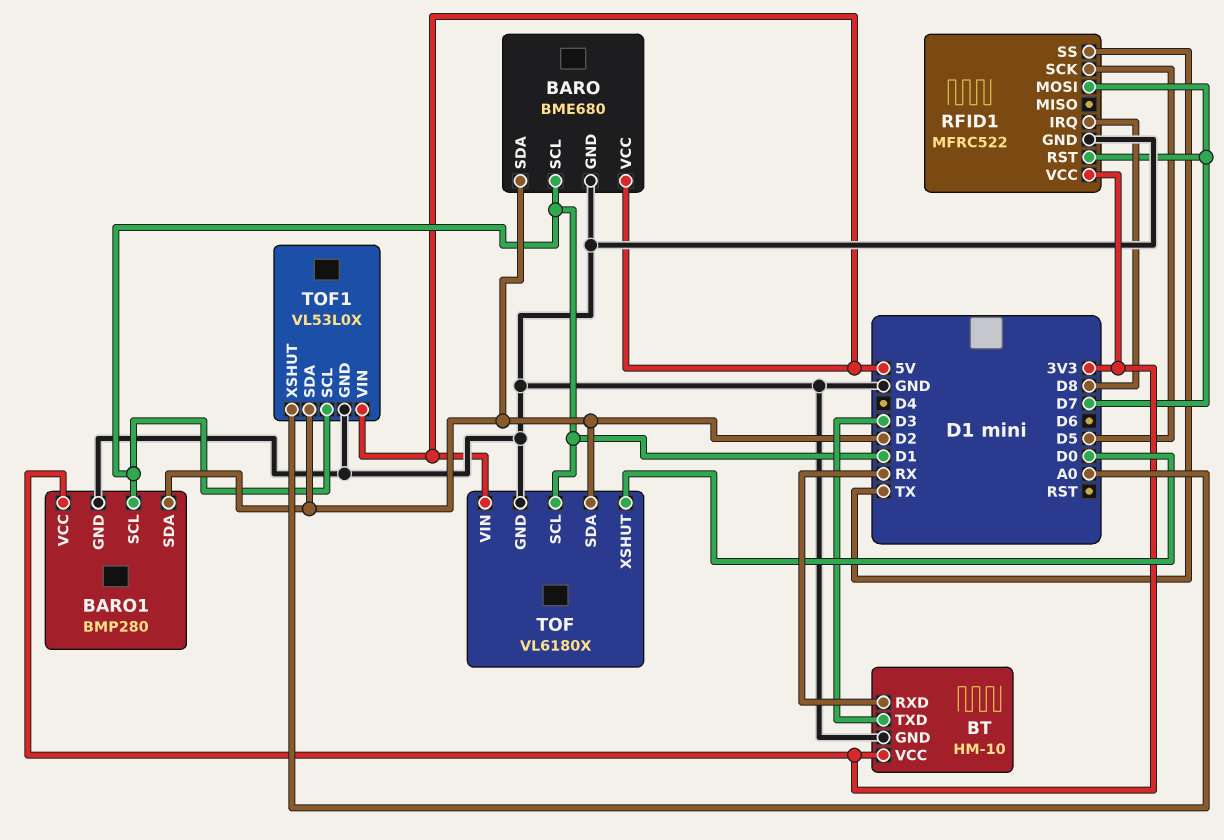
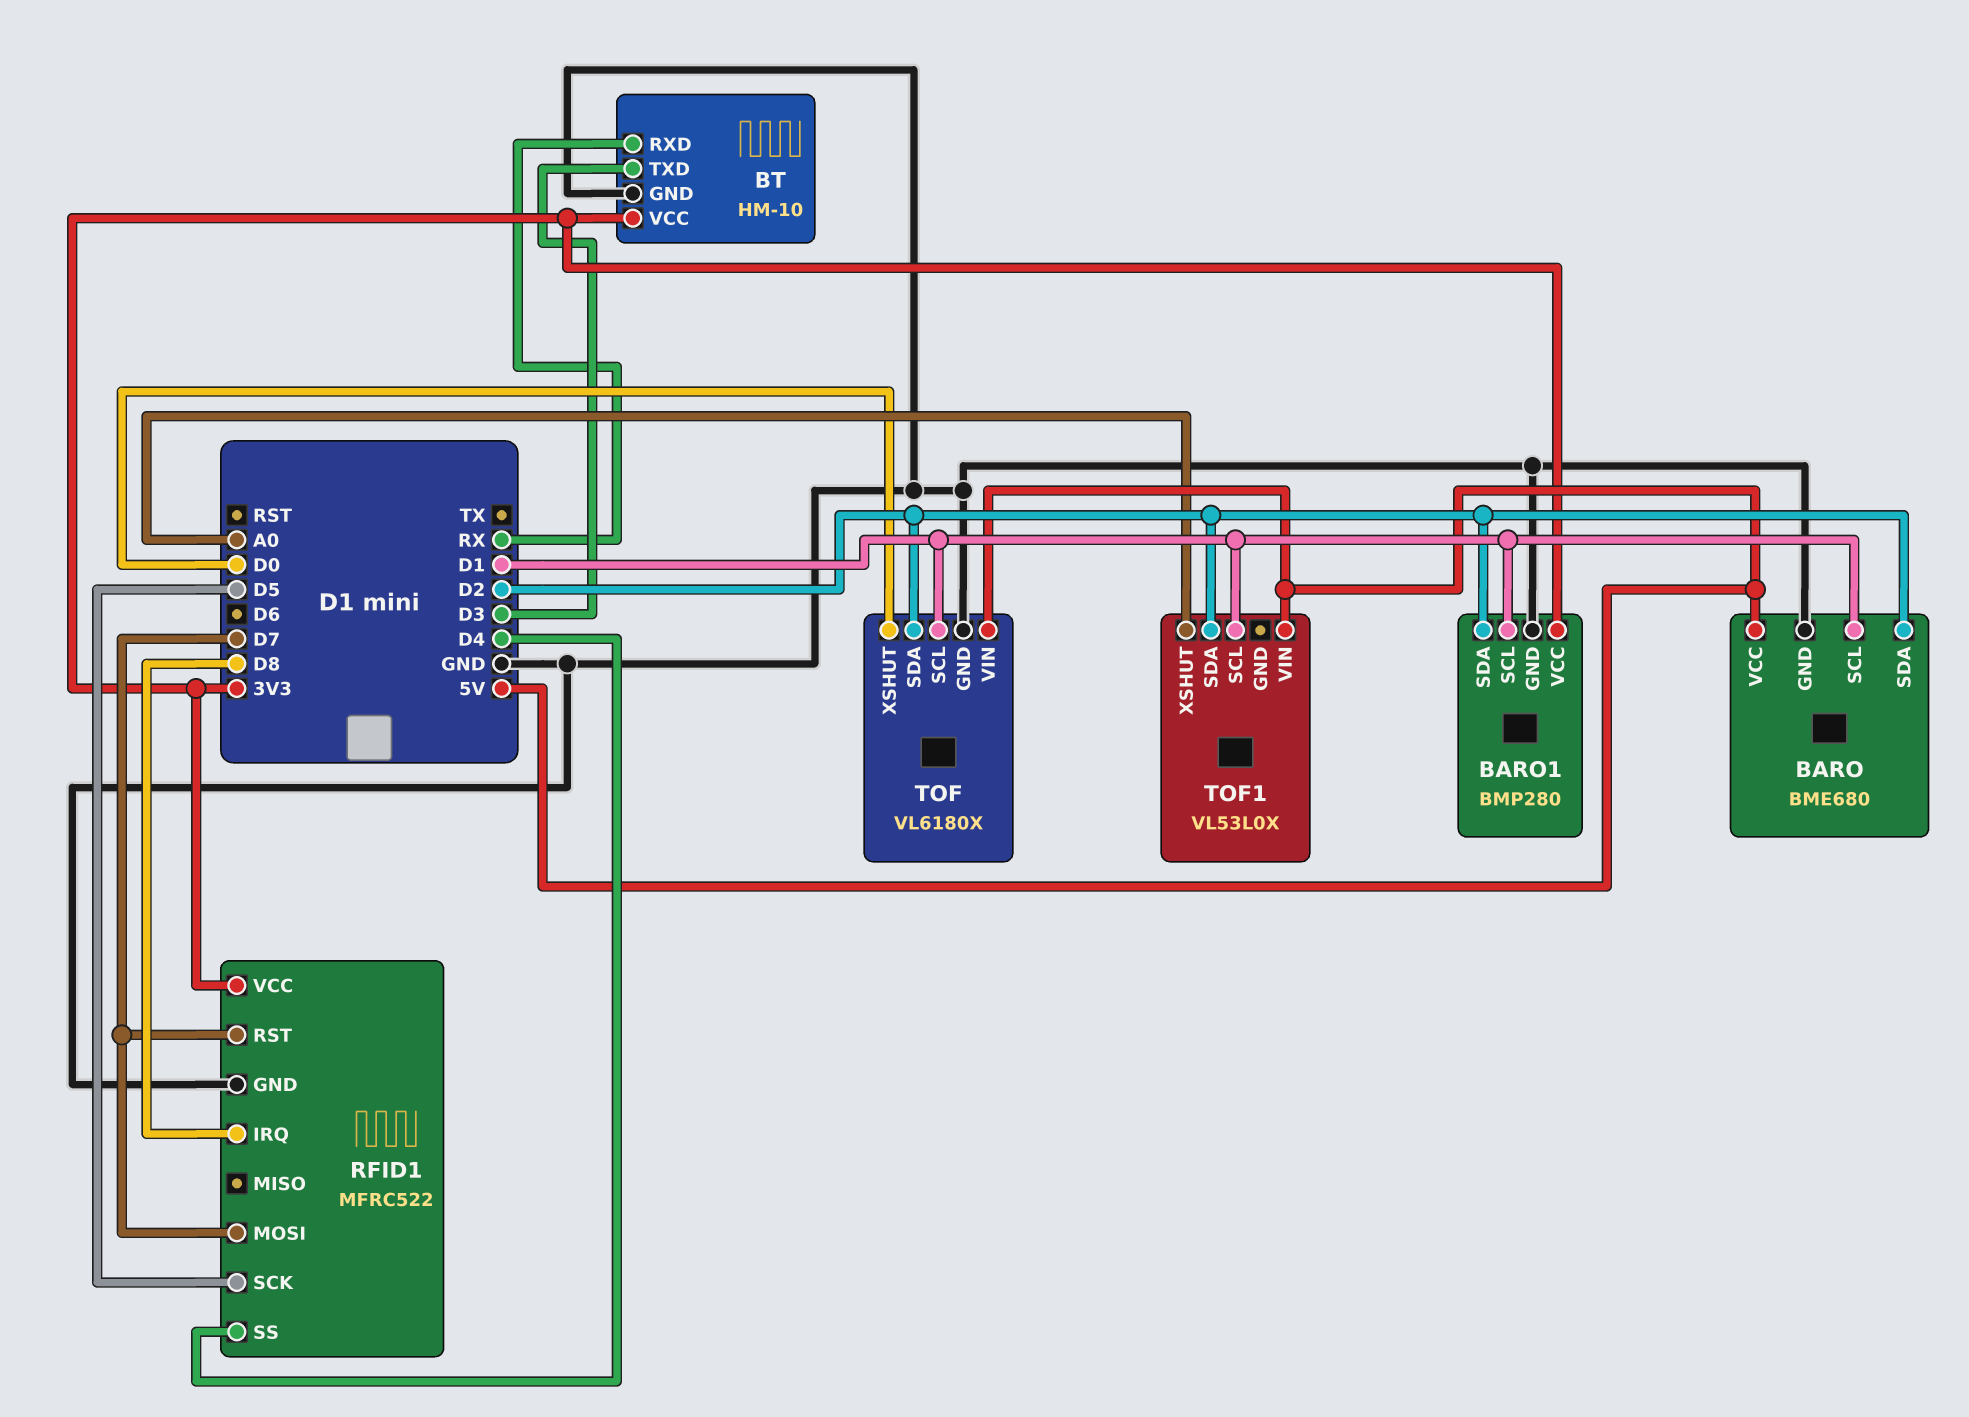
RFID1 pin SS: TX -> D4
TOF1 pin GND: GND -> none

